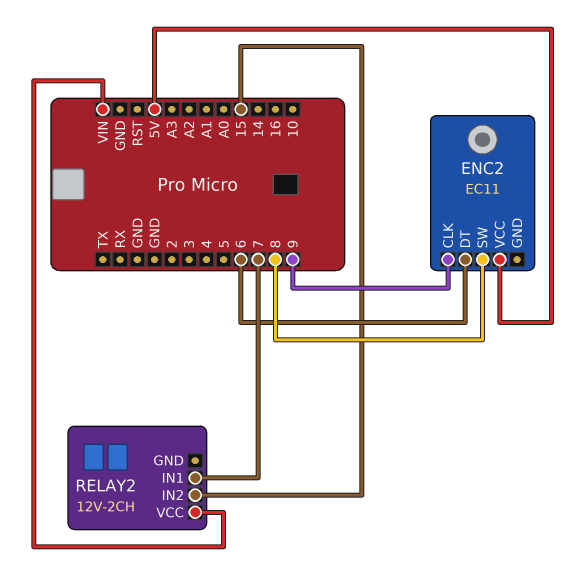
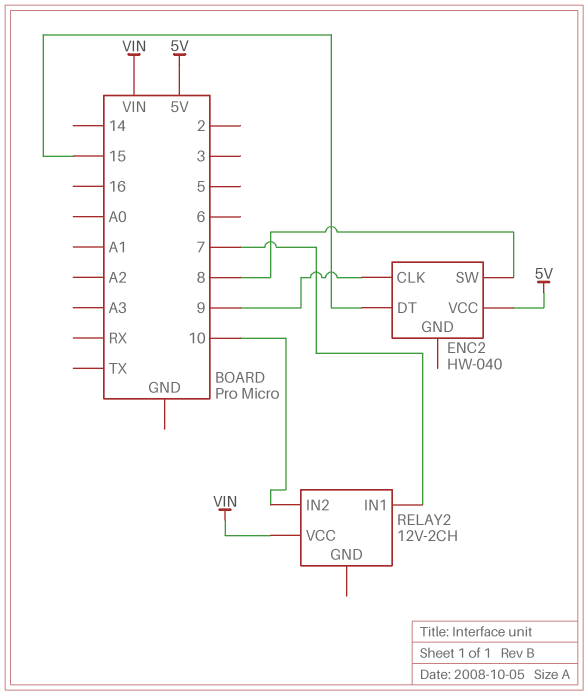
ENC2: EC11 -> HW-040
ENC2 pin DT: 6 -> 15
RELAY2 pin IN2: 15 -> 10

